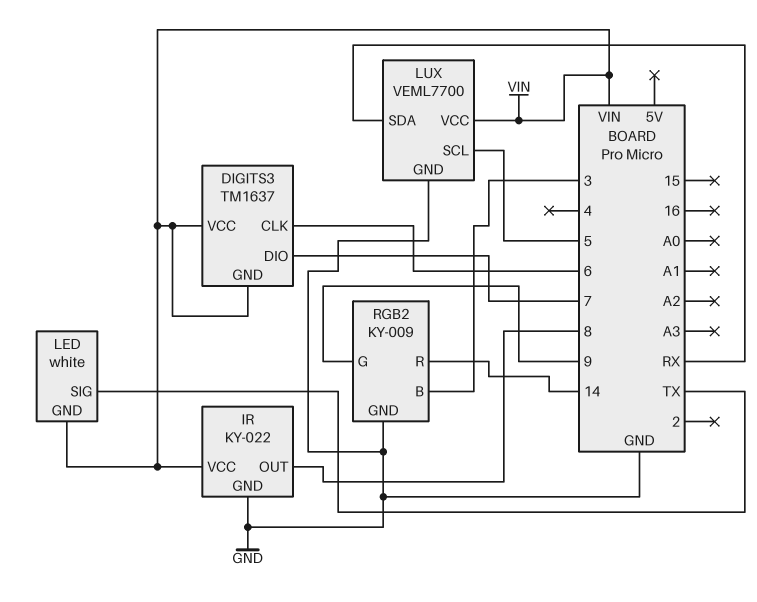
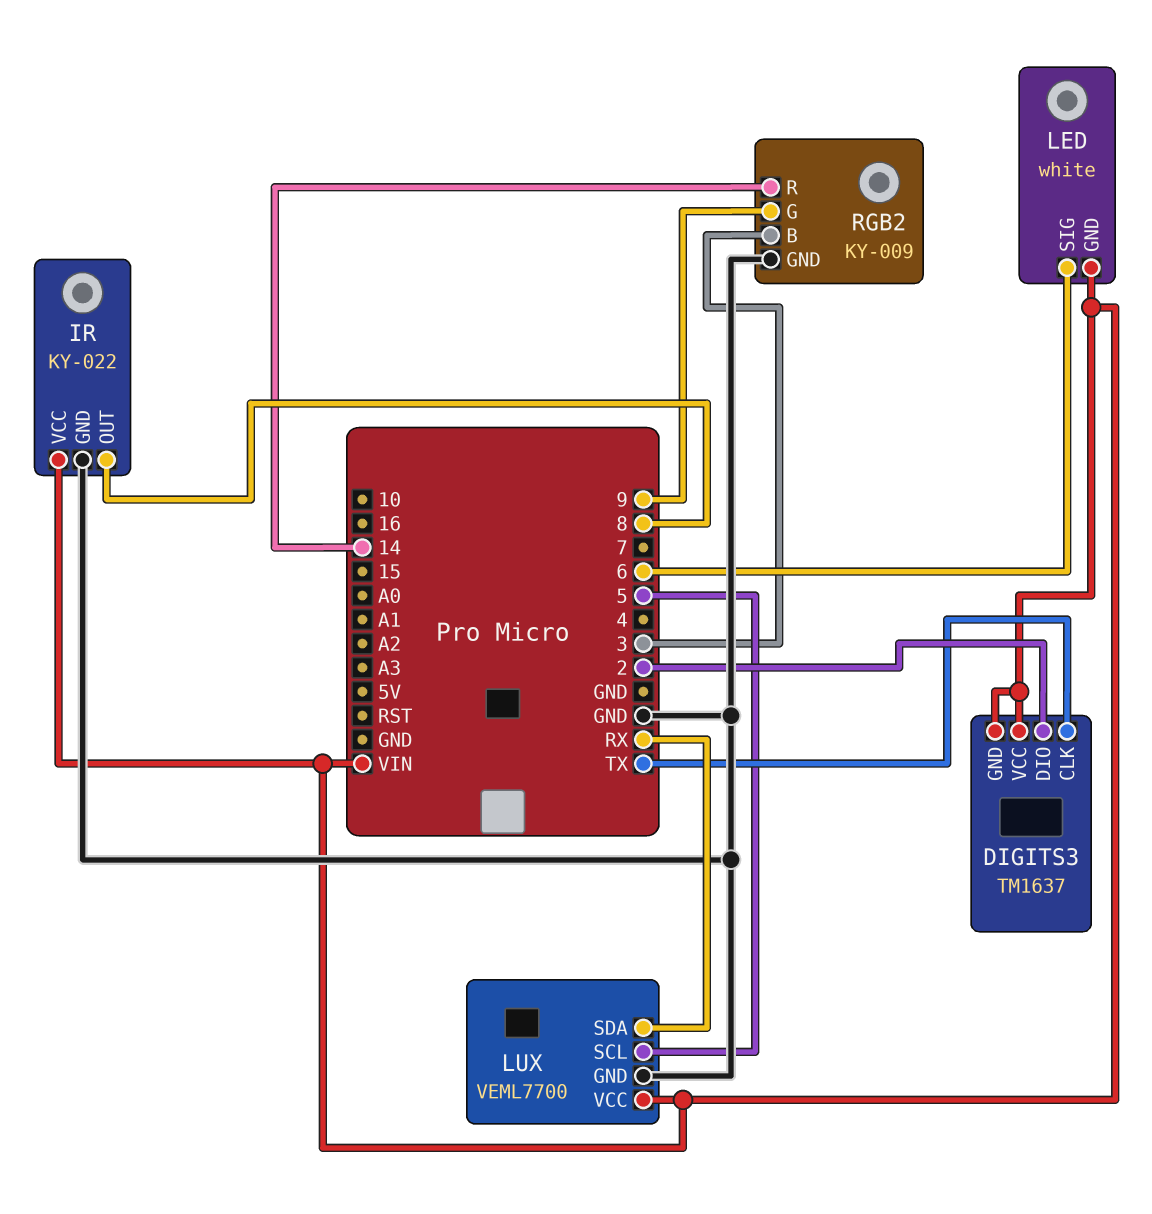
DIGITS3 pin CLK: 6 -> TX
DIGITS3 pin DIO: 7 -> 2
LED pin SIG: TX -> 6

